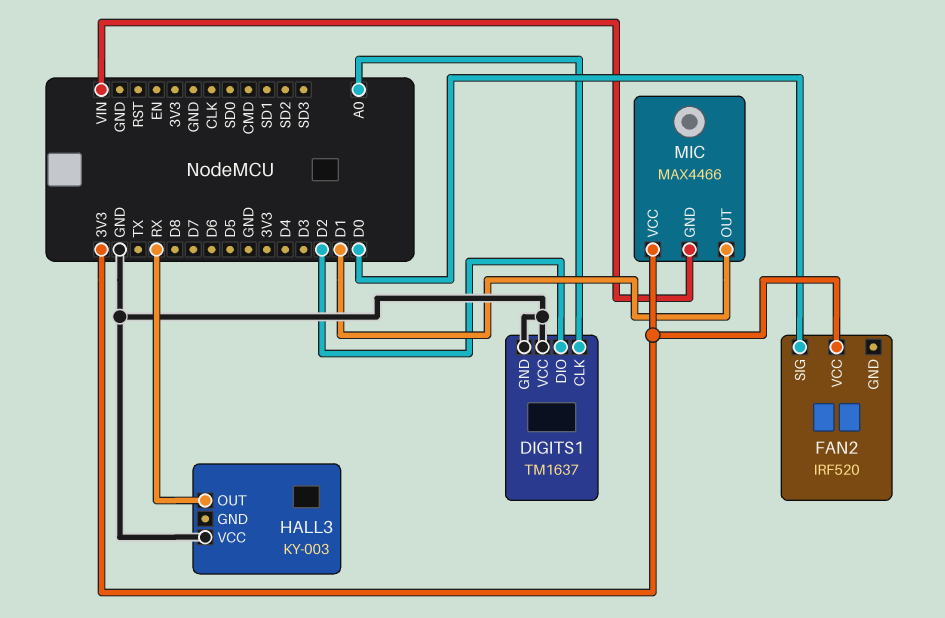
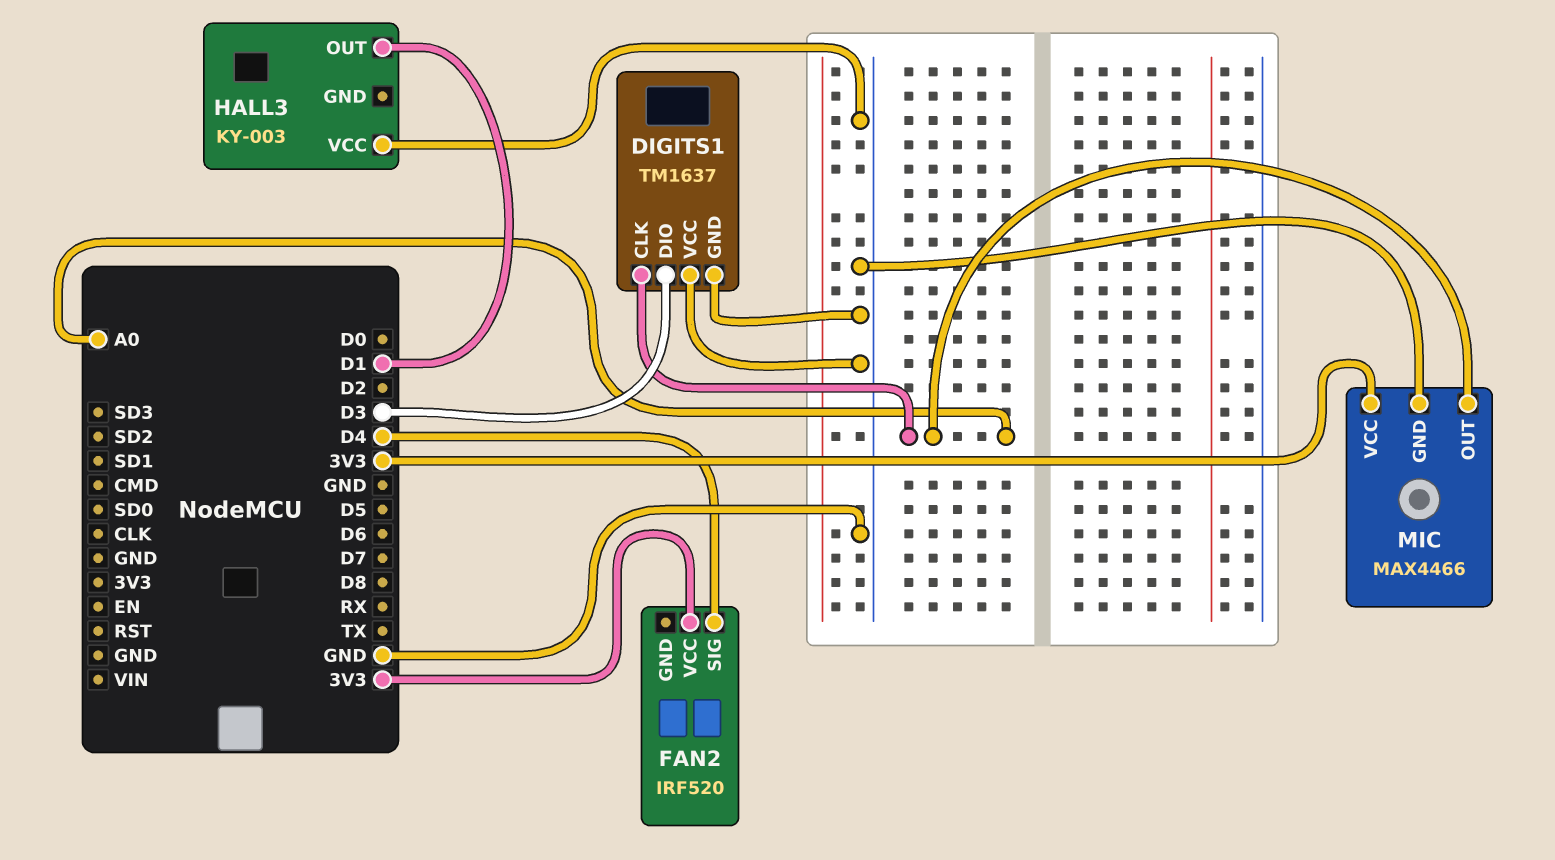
DIGITS1 pin DIO: D2 -> D3
FAN2 pin SIG: D0 -> D4
HALL3 pin OUT: RX -> D1
MIC pin GND: VIN -> GND
MIC pin OUT: D1 -> A0

